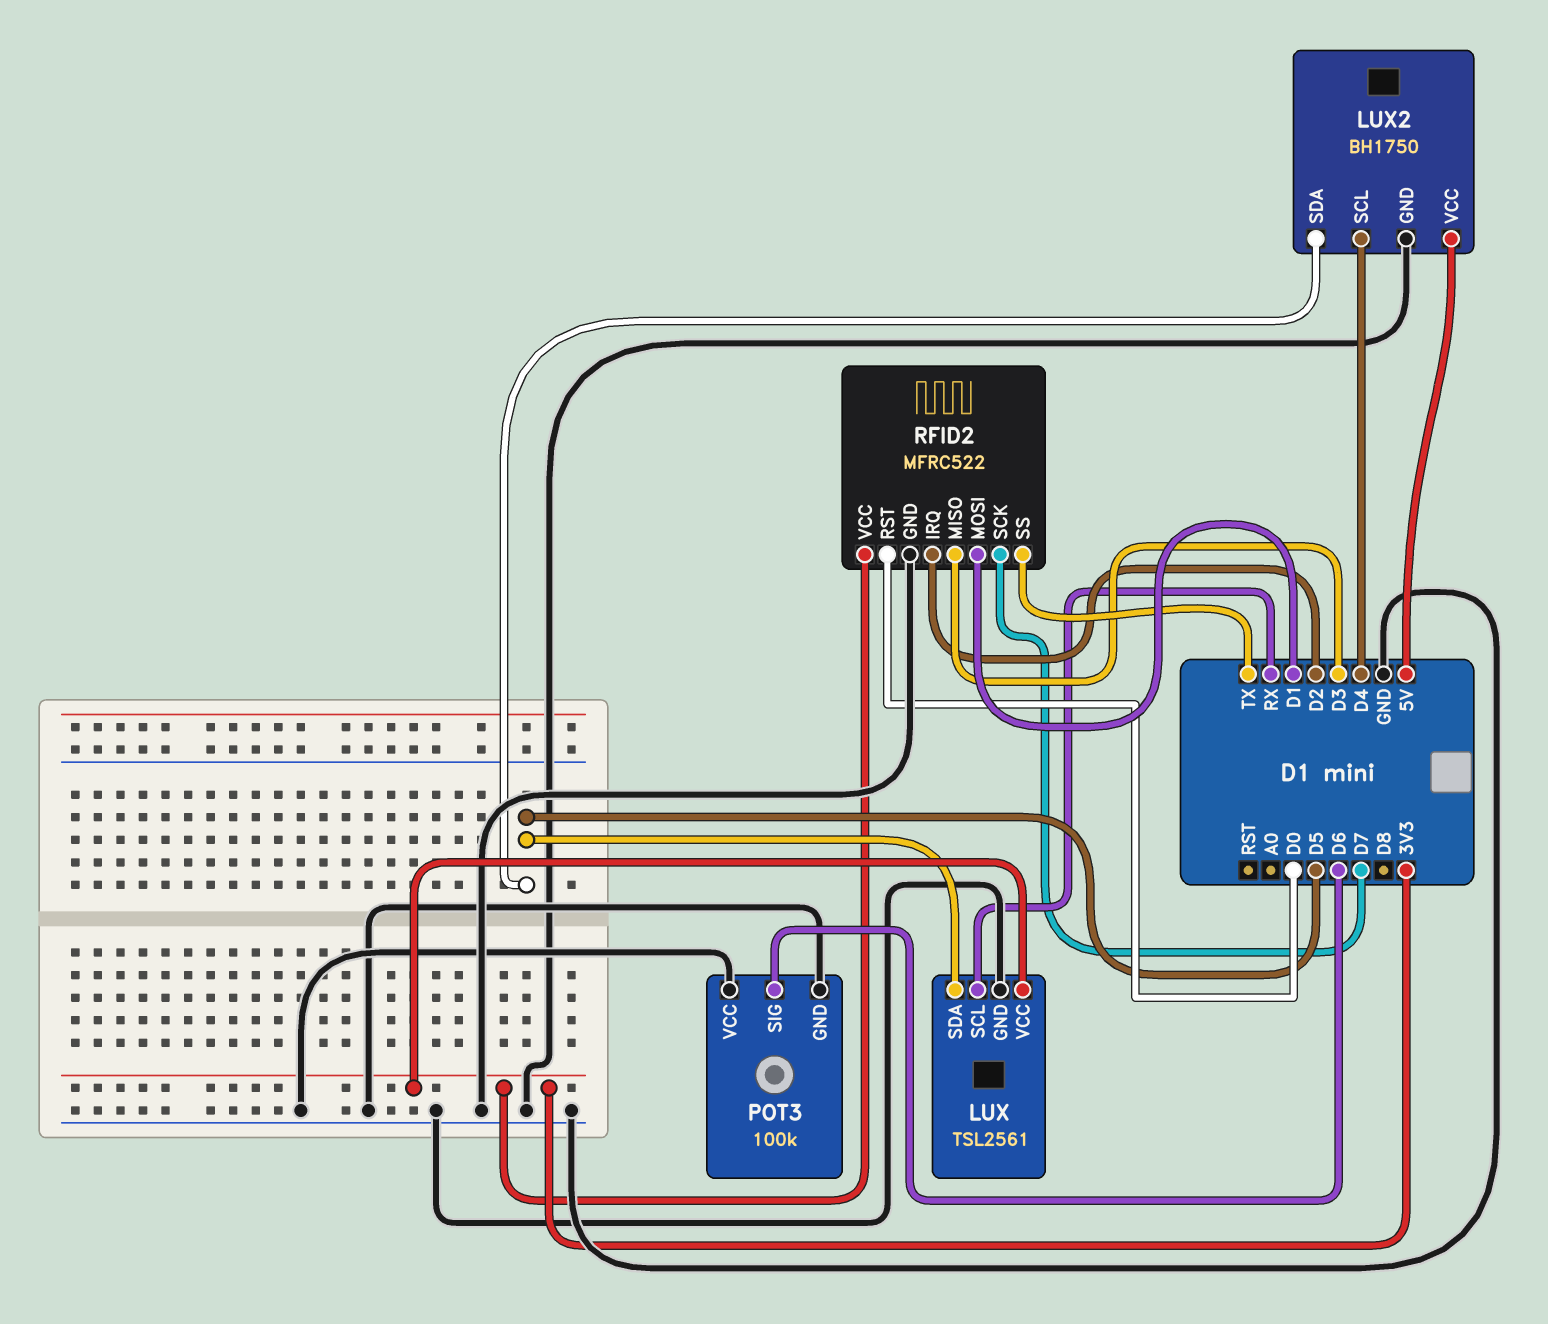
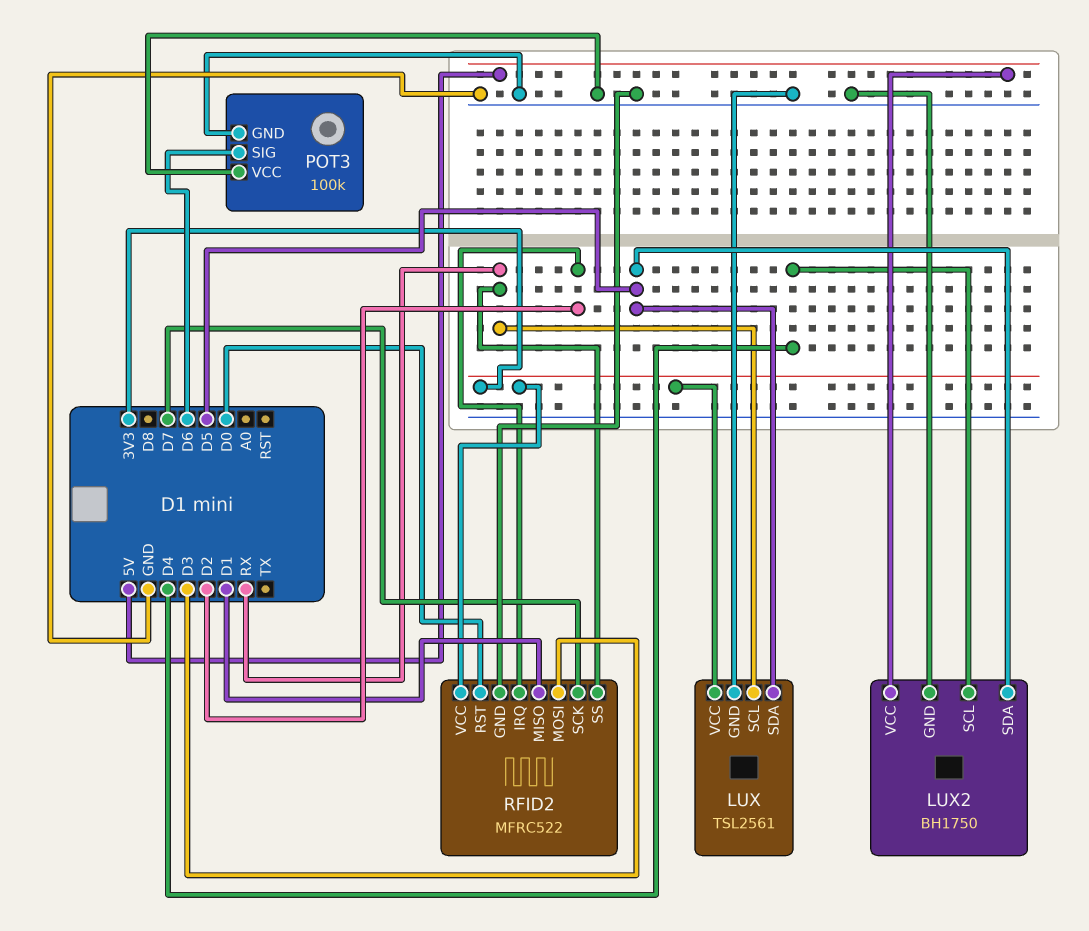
RFID2 pin MISO: D3 -> D1
RFID2 pin MOSI: D1 -> D3
RFID2 pin SS: TX -> RX

